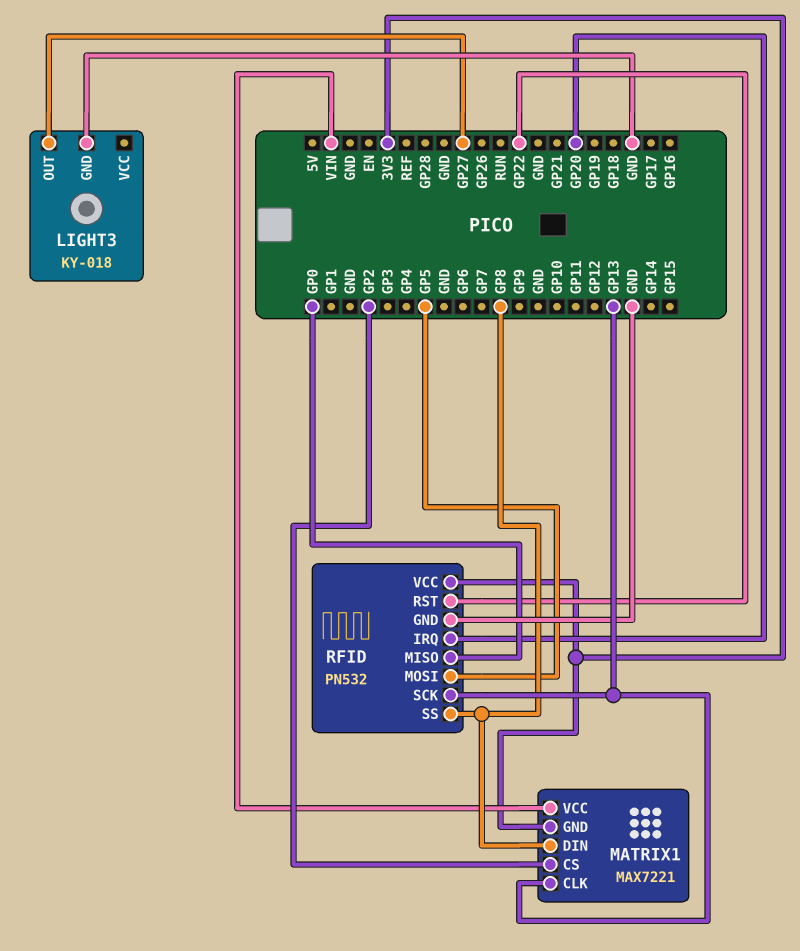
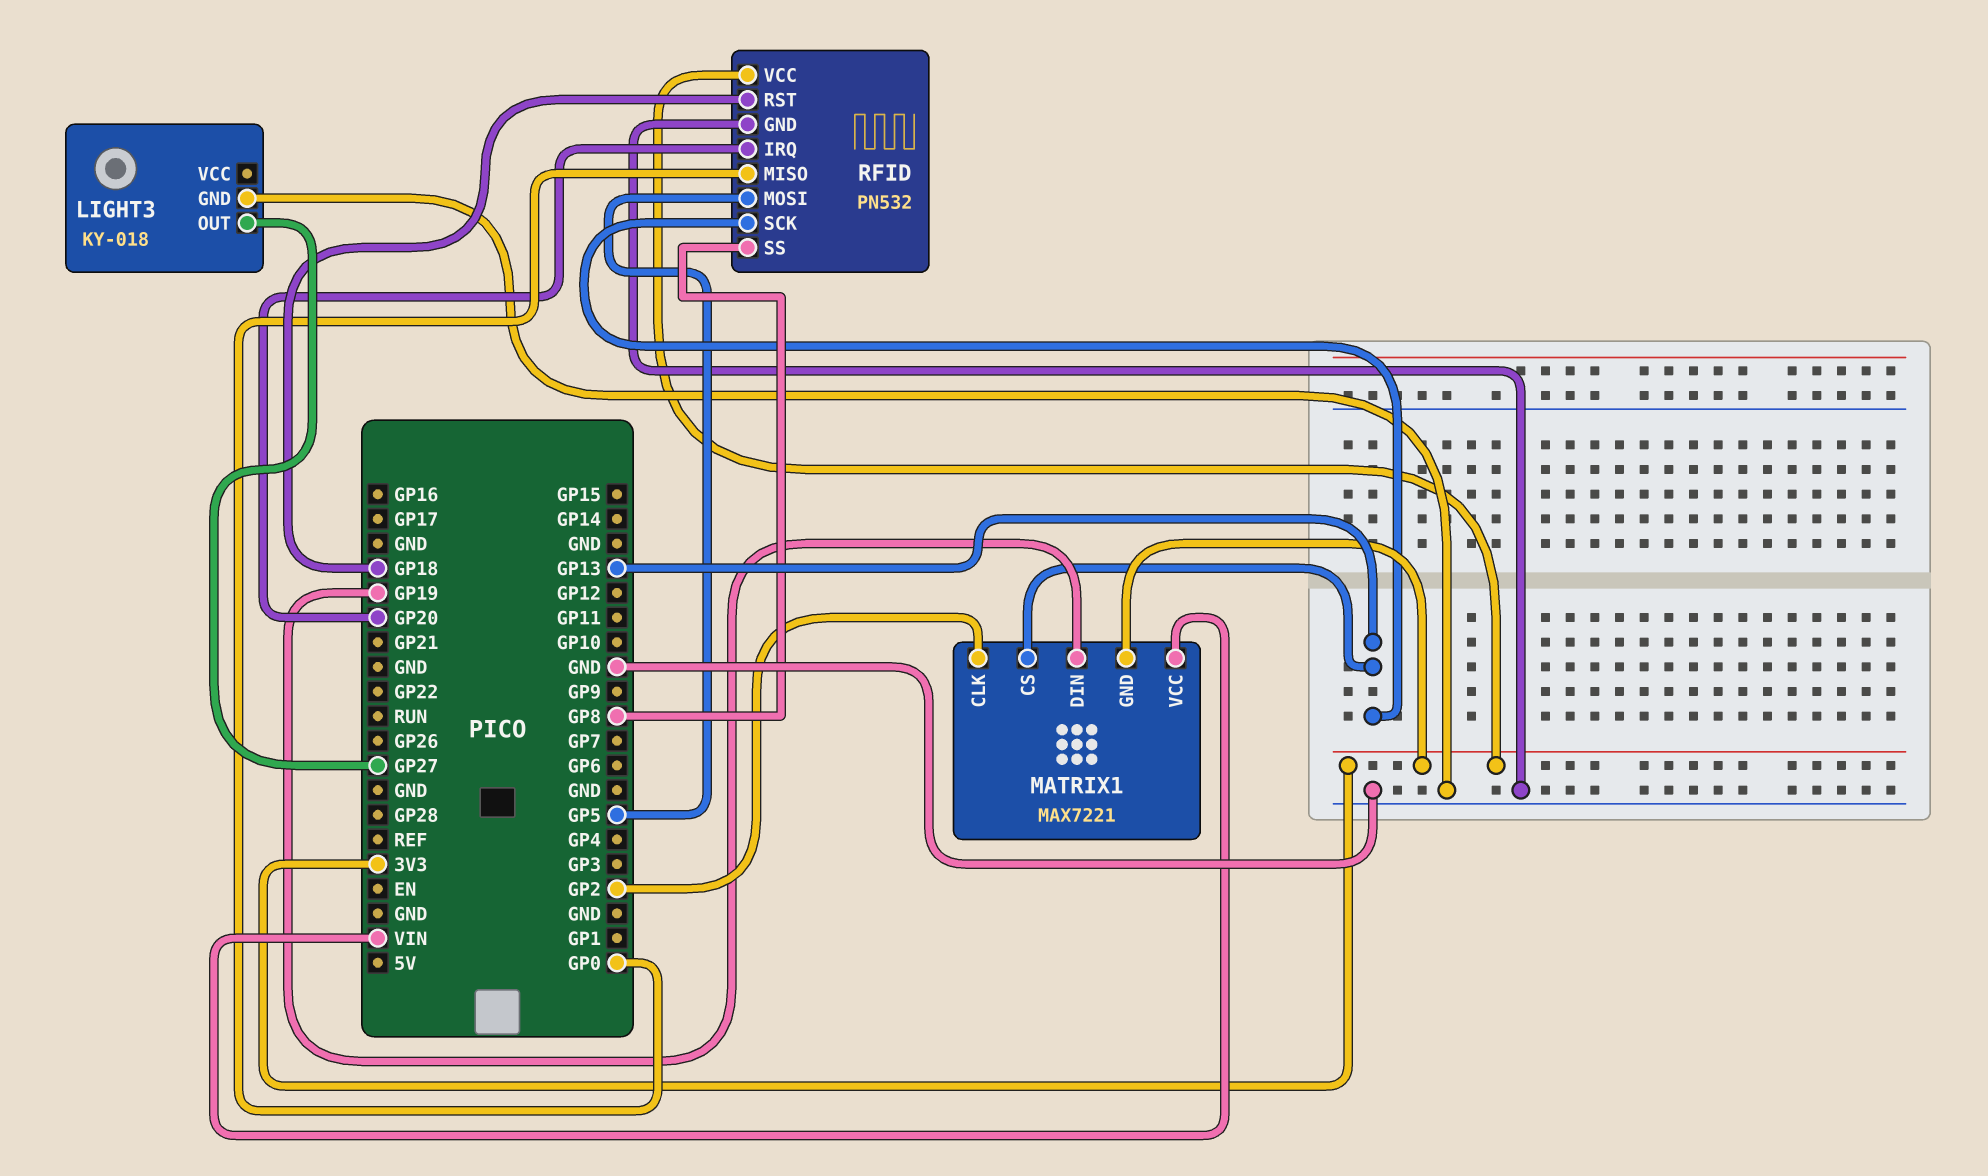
MATRIX1 pin CLK: GP13 -> GP2
MATRIX1 pin CS: GP2 -> GP13
MATRIX1 pin DIN: GP8 -> GP19
RFID pin RST: GP22 -> GP18

